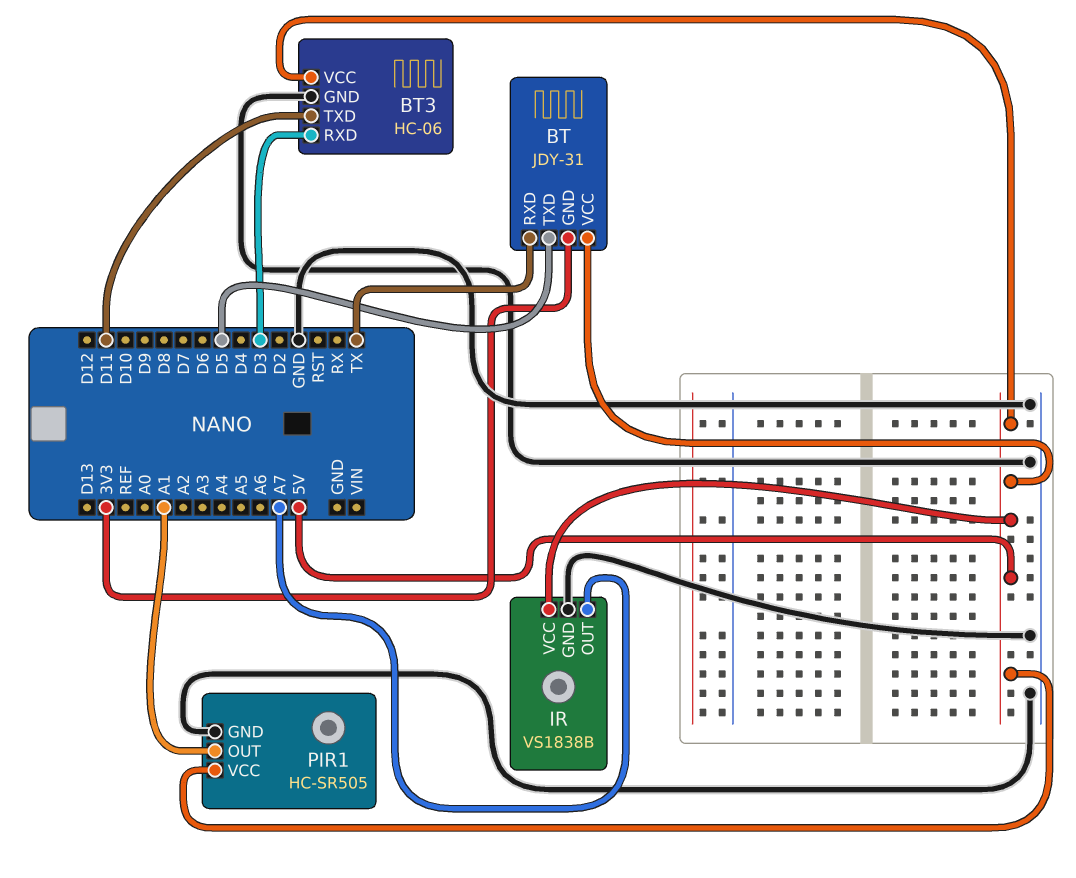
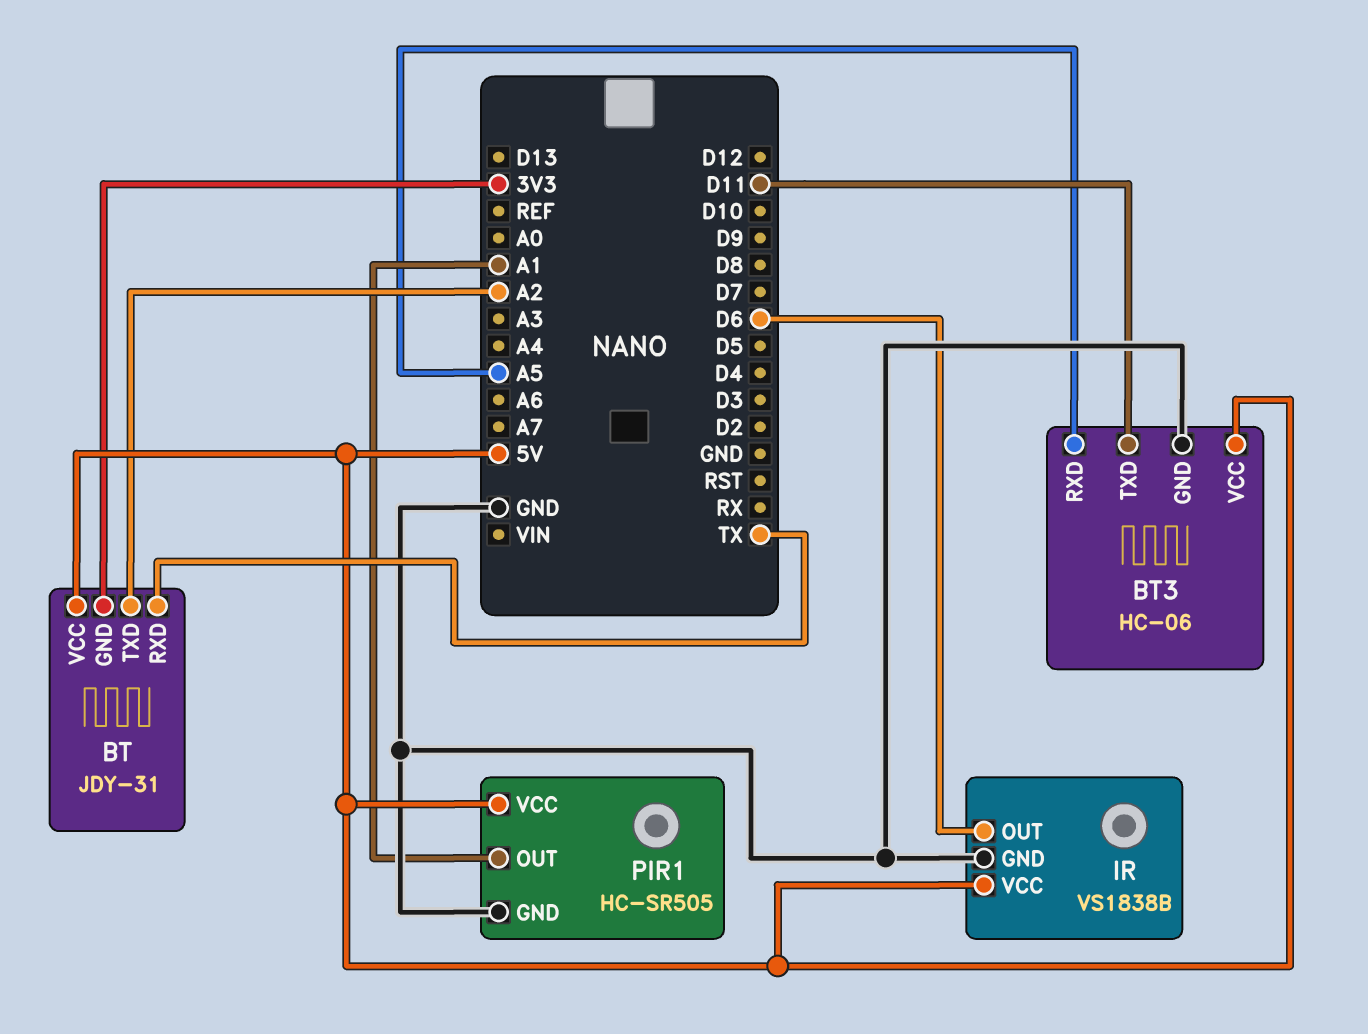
BT pin TXD: D5 -> A2
BT3 pin RXD: D3 -> A5
IR pin OUT: A7 -> D6

